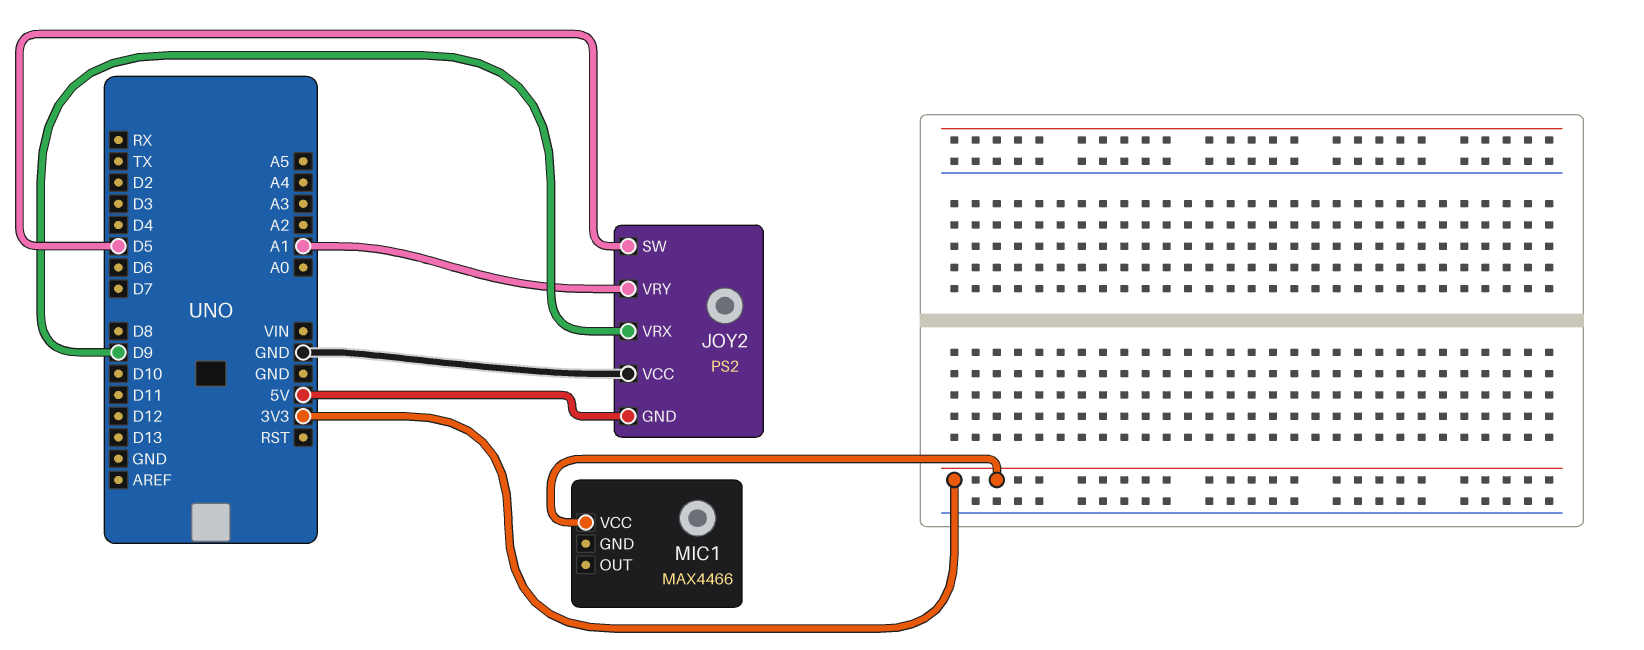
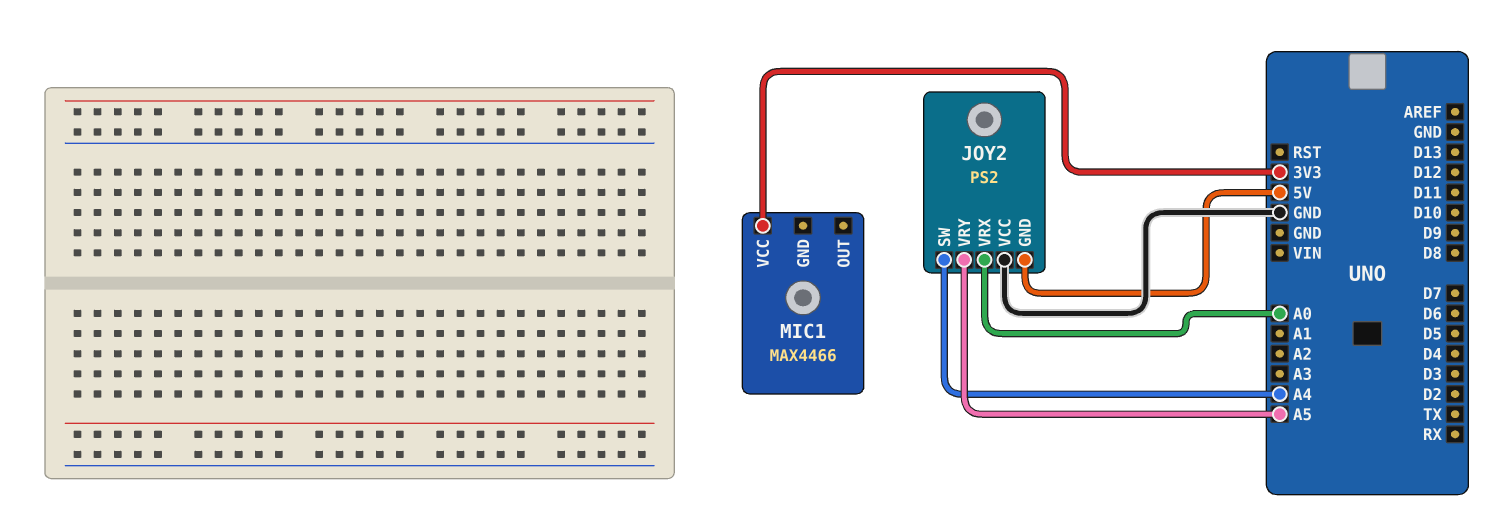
JOY2 pin SW: D5 -> A4
JOY2 pin VRX: D9 -> A0
JOY2 pin VRY: A1 -> A5

